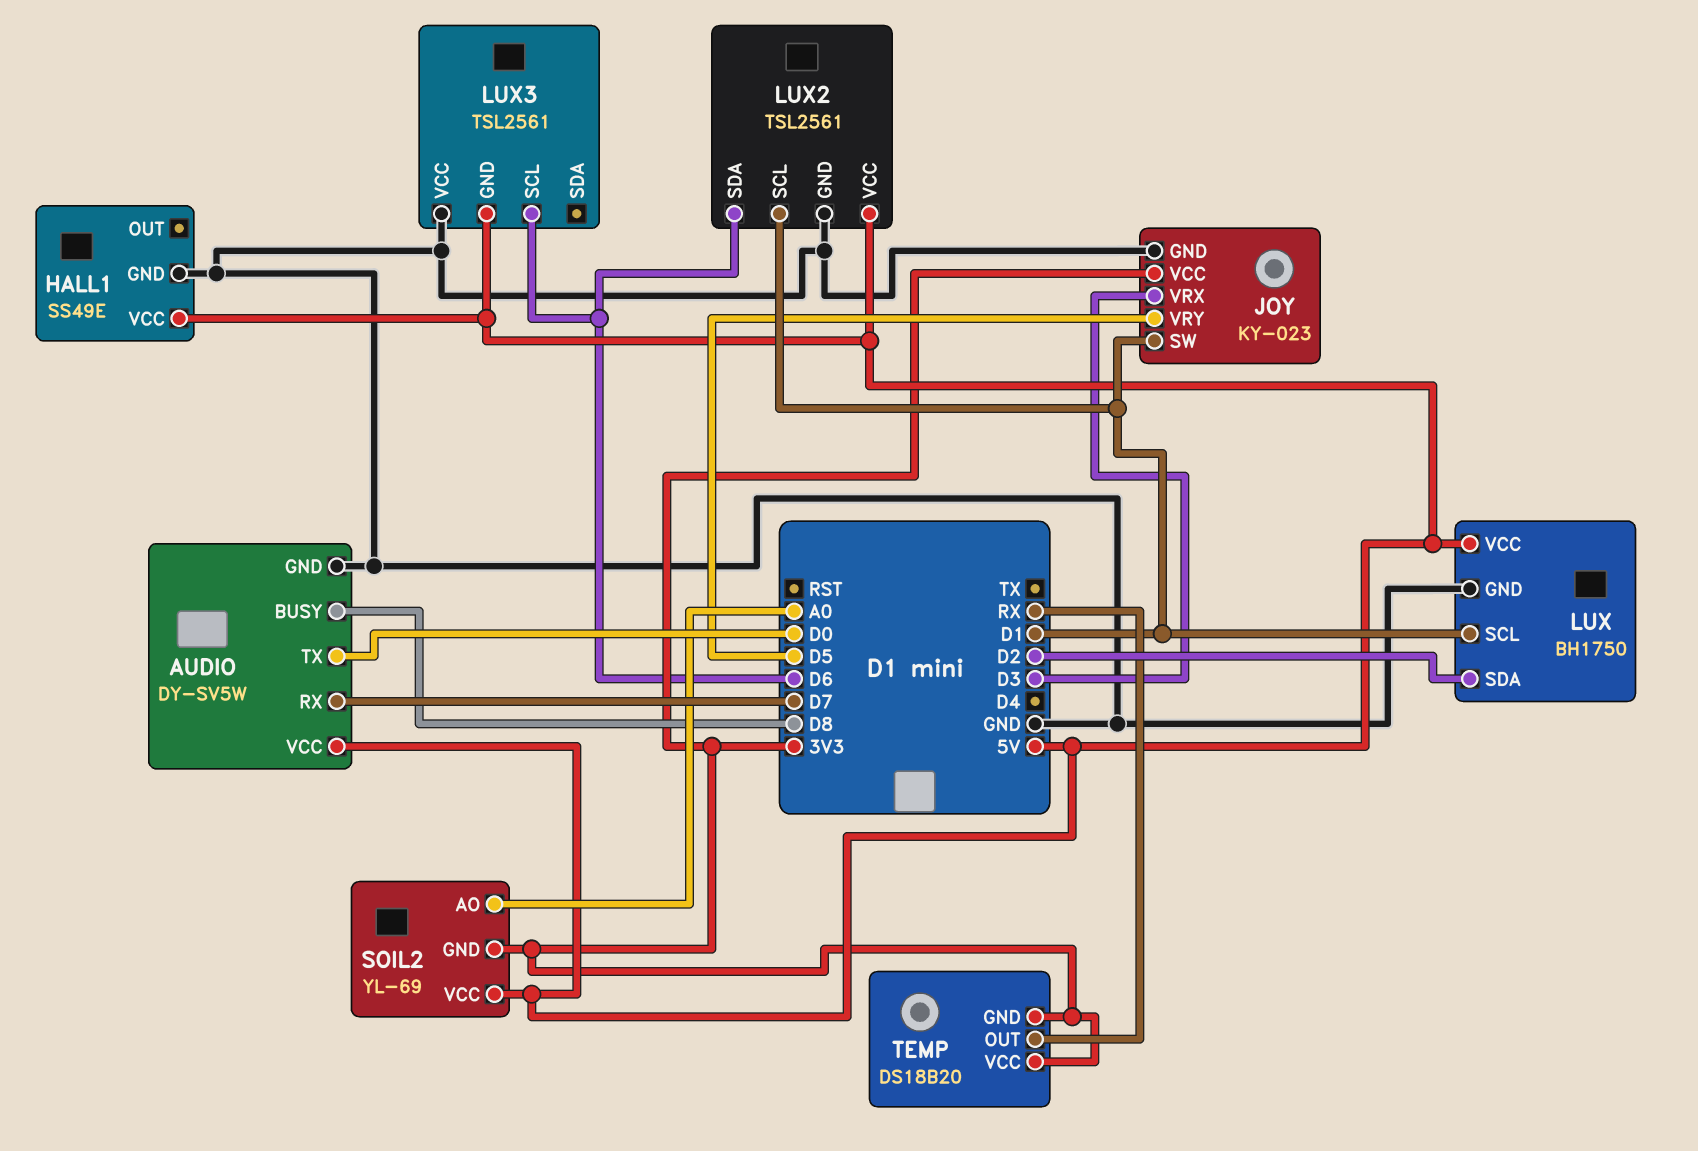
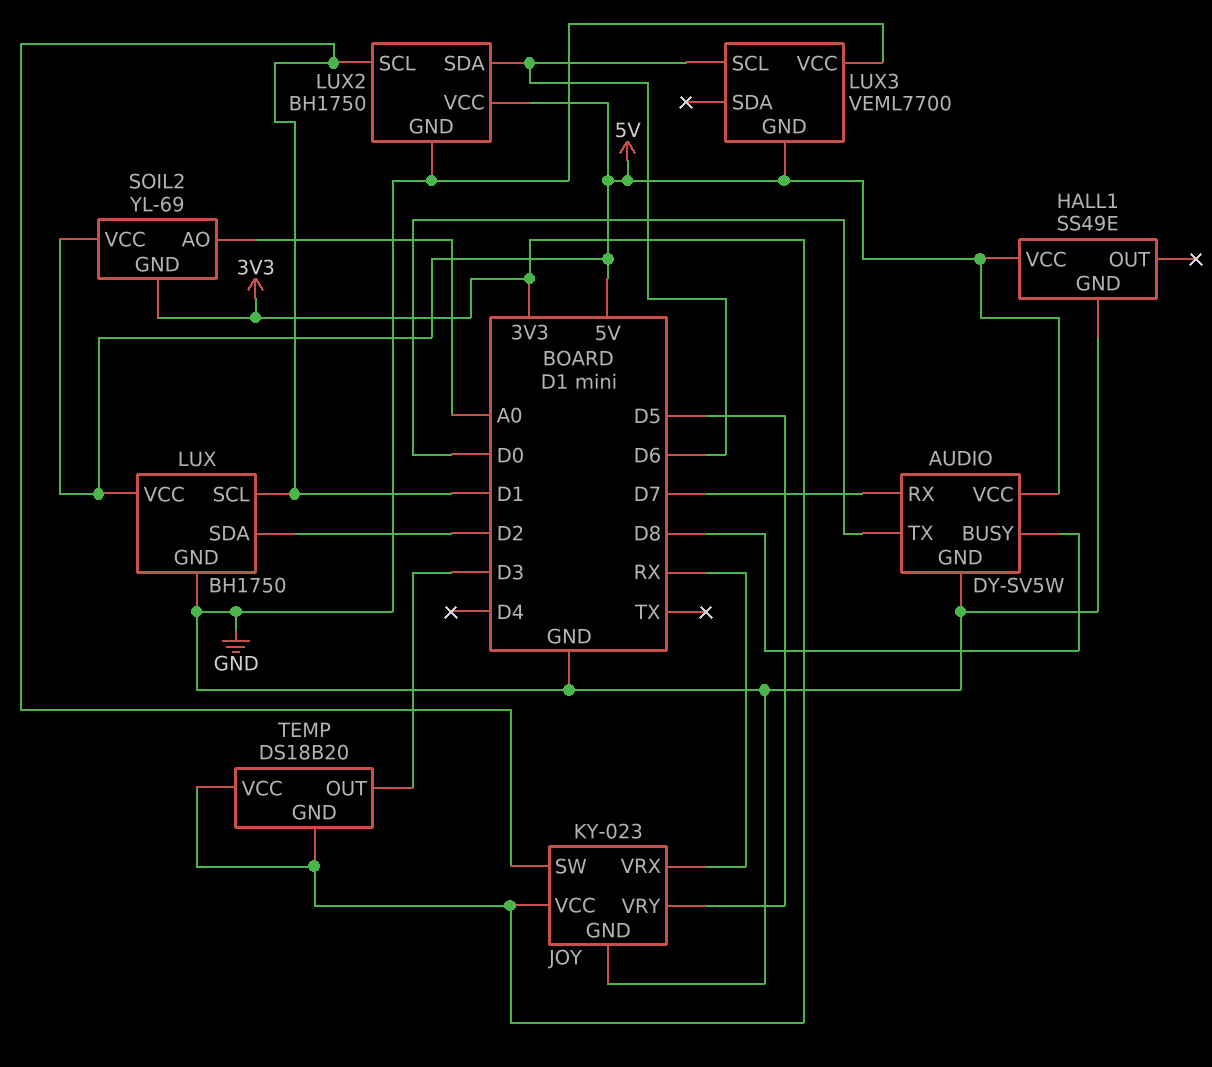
JOY pin VRX: D3 -> RX
LUX2: TSL2561 -> BH1750
LUX3: TSL2561 -> VEML7700
TEMP pin OUT: RX -> D3

